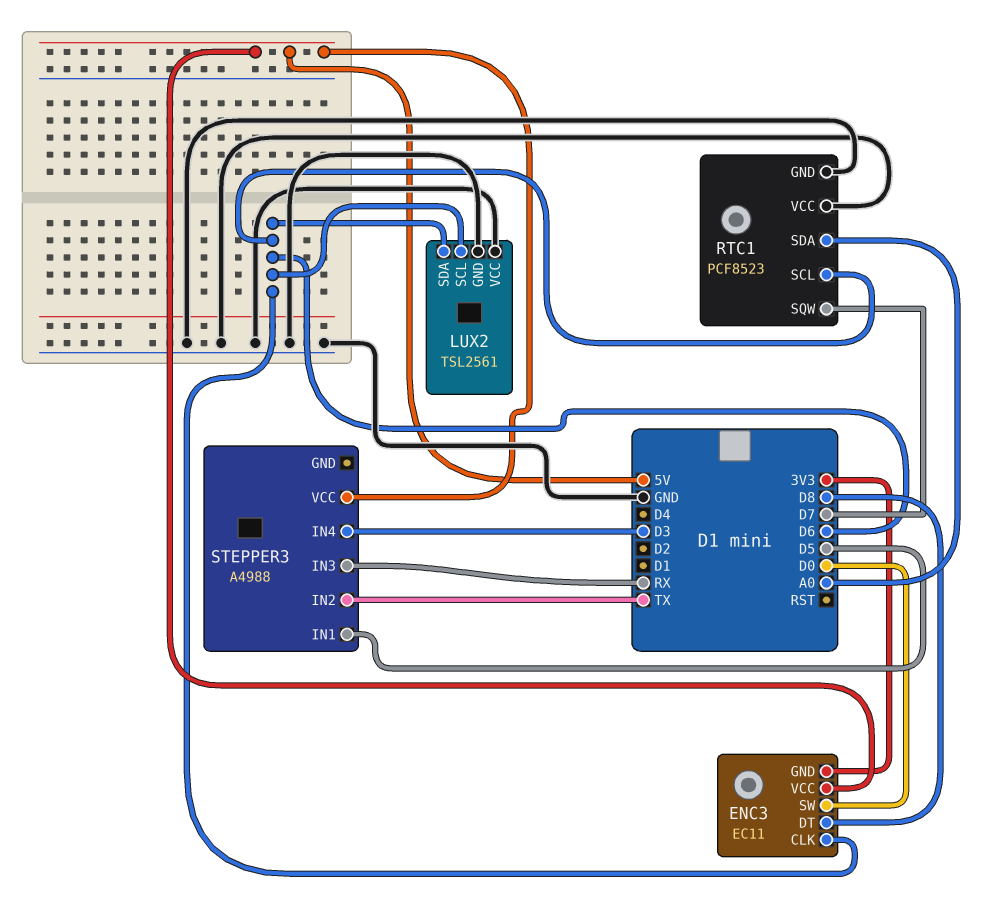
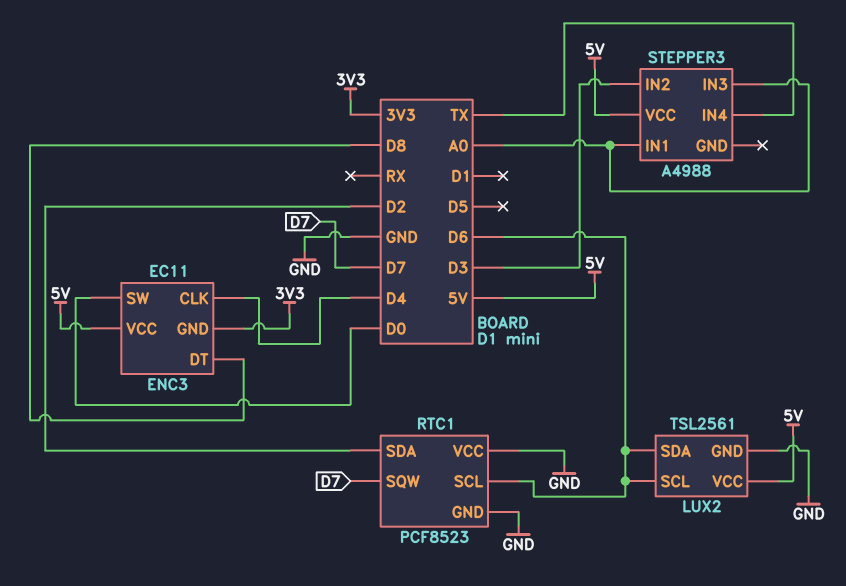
ENC3 pin CLK: D6 -> D4
LUX2 pin VCC: GND -> 5V
RTC1 pin SDA: A0 -> D2
STEPPER3 pin IN1: D5 -> A0
STEPPER3 pin IN2: TX -> D3
STEPPER3 pin IN3: RX -> A0
STEPPER3 pin IN4: D3 -> TX

